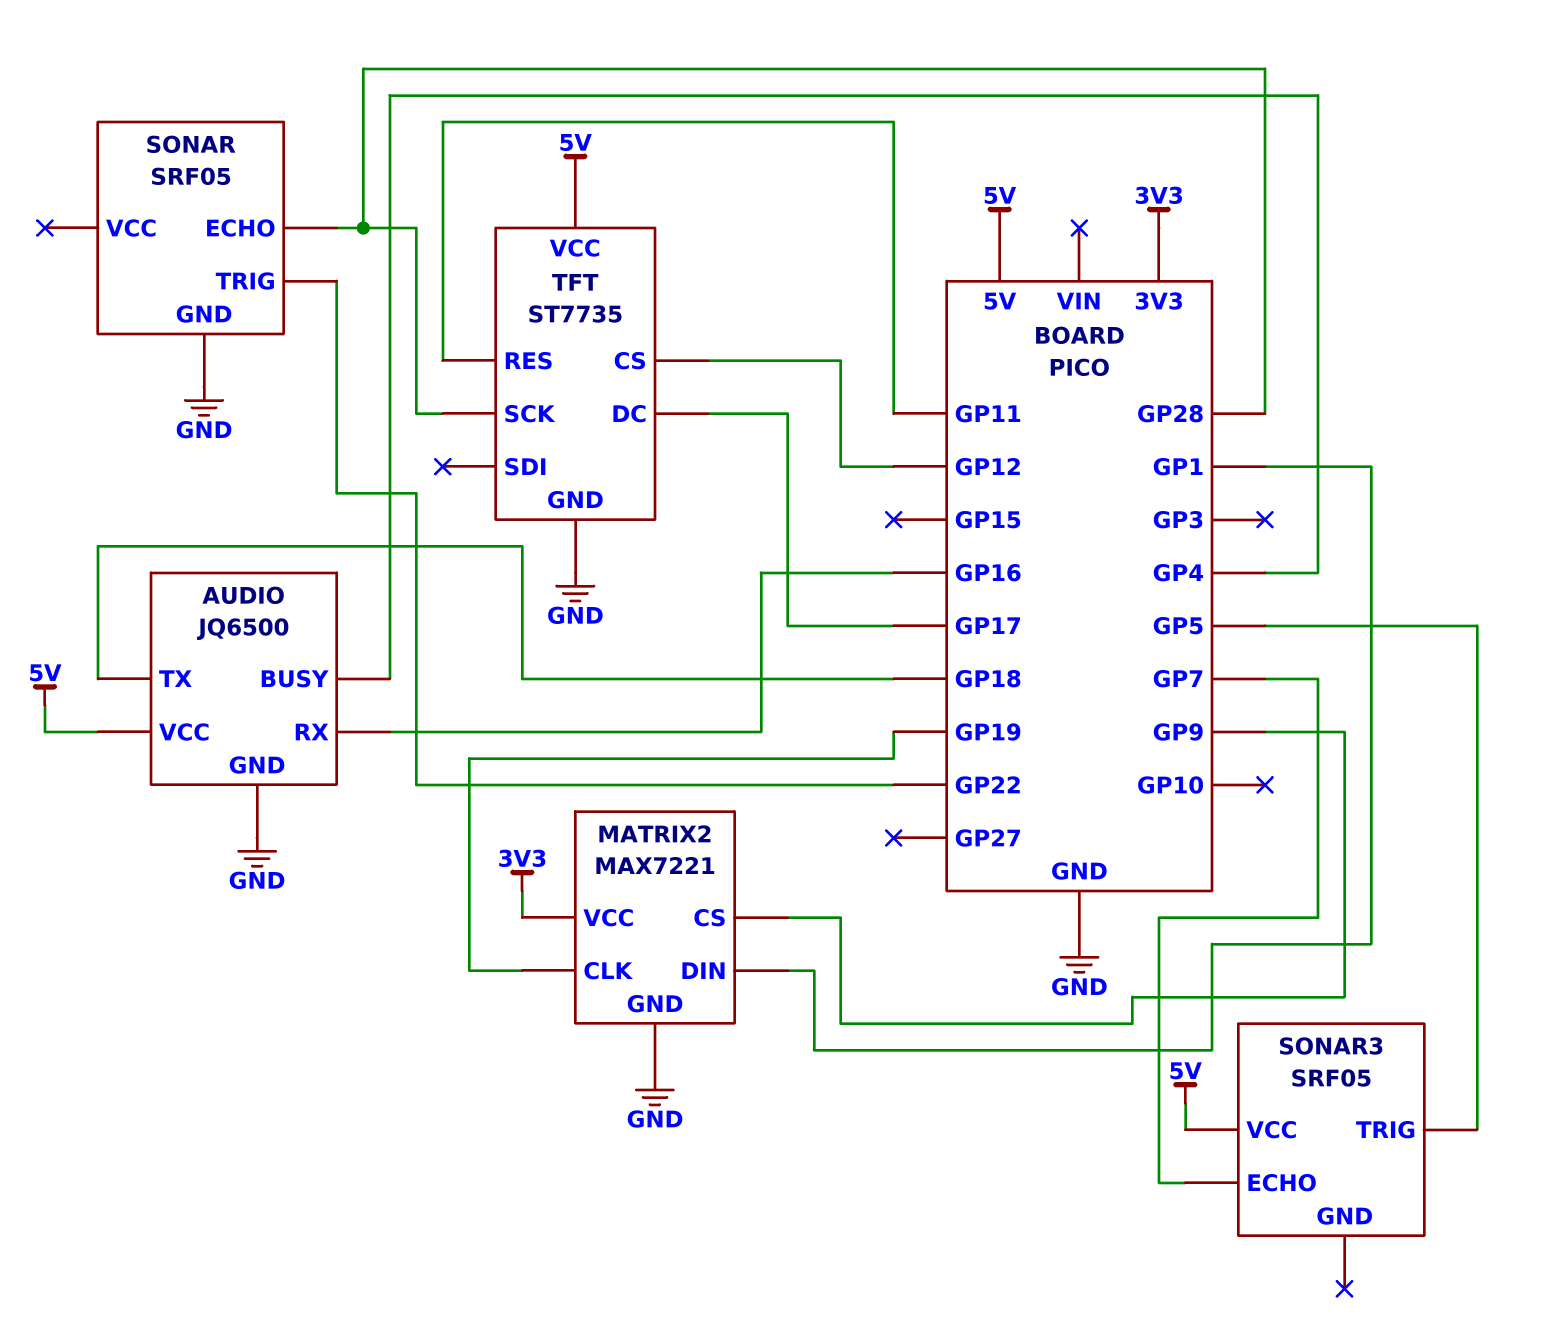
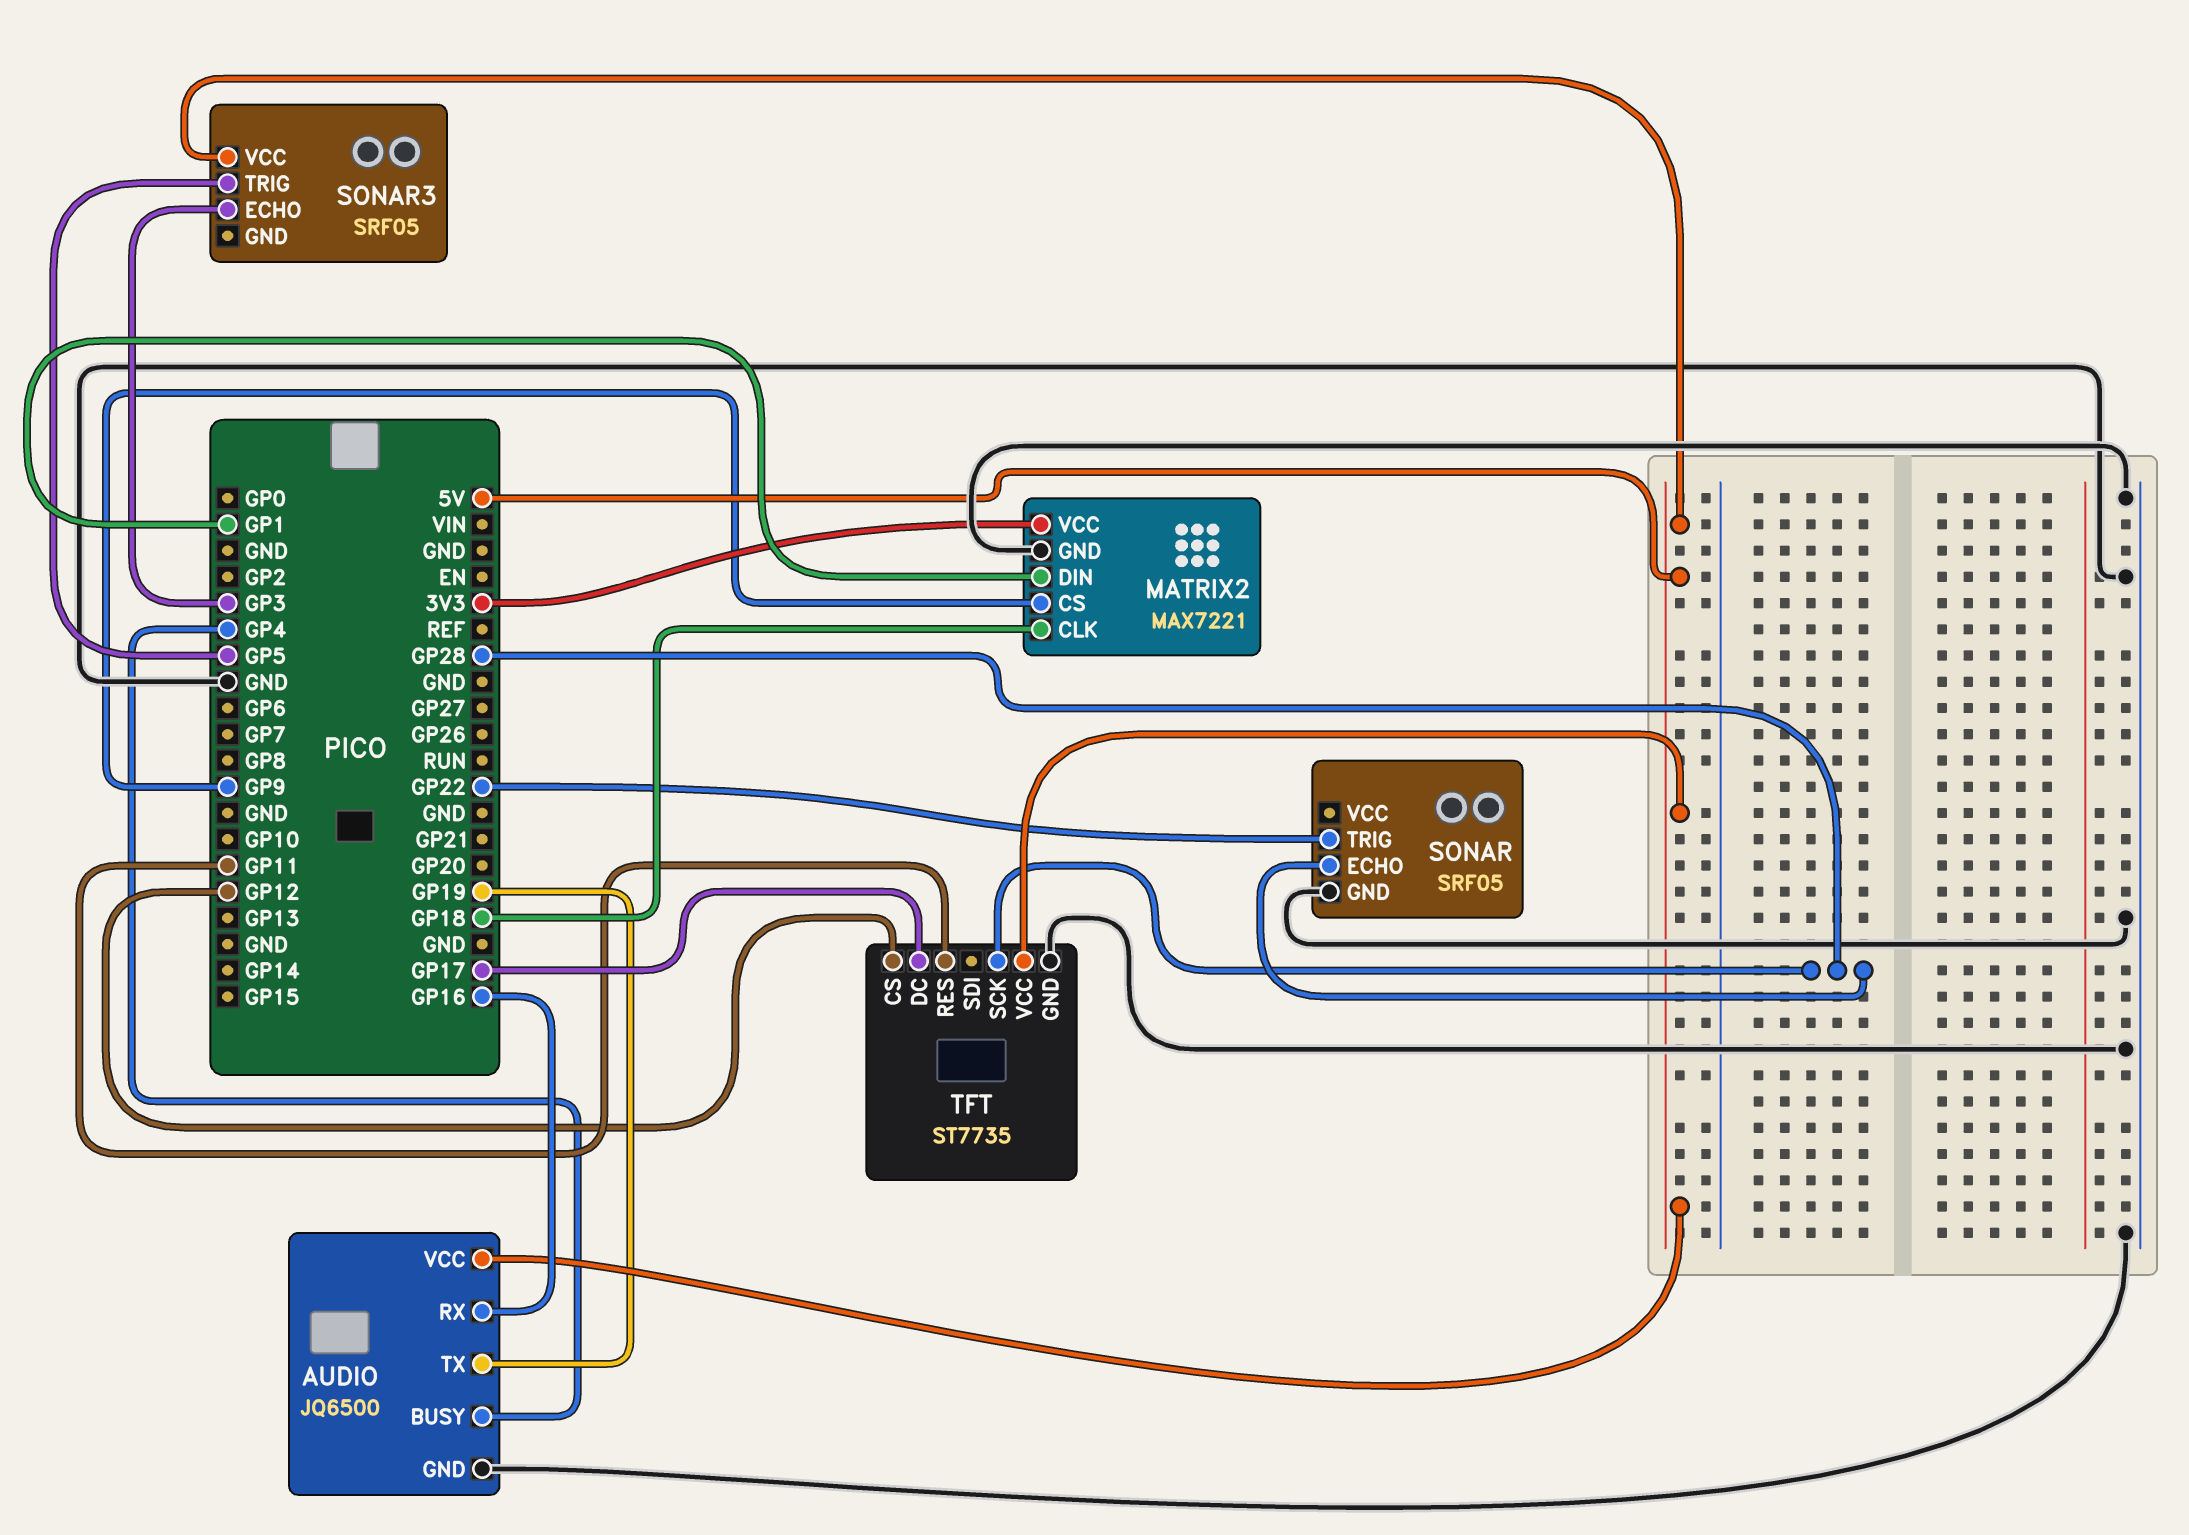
AUDIO pin TX: GP18 -> GP19
MATRIX2 pin CLK: GP19 -> GP18
SONAR3 pin ECHO: GP7 -> GP3

